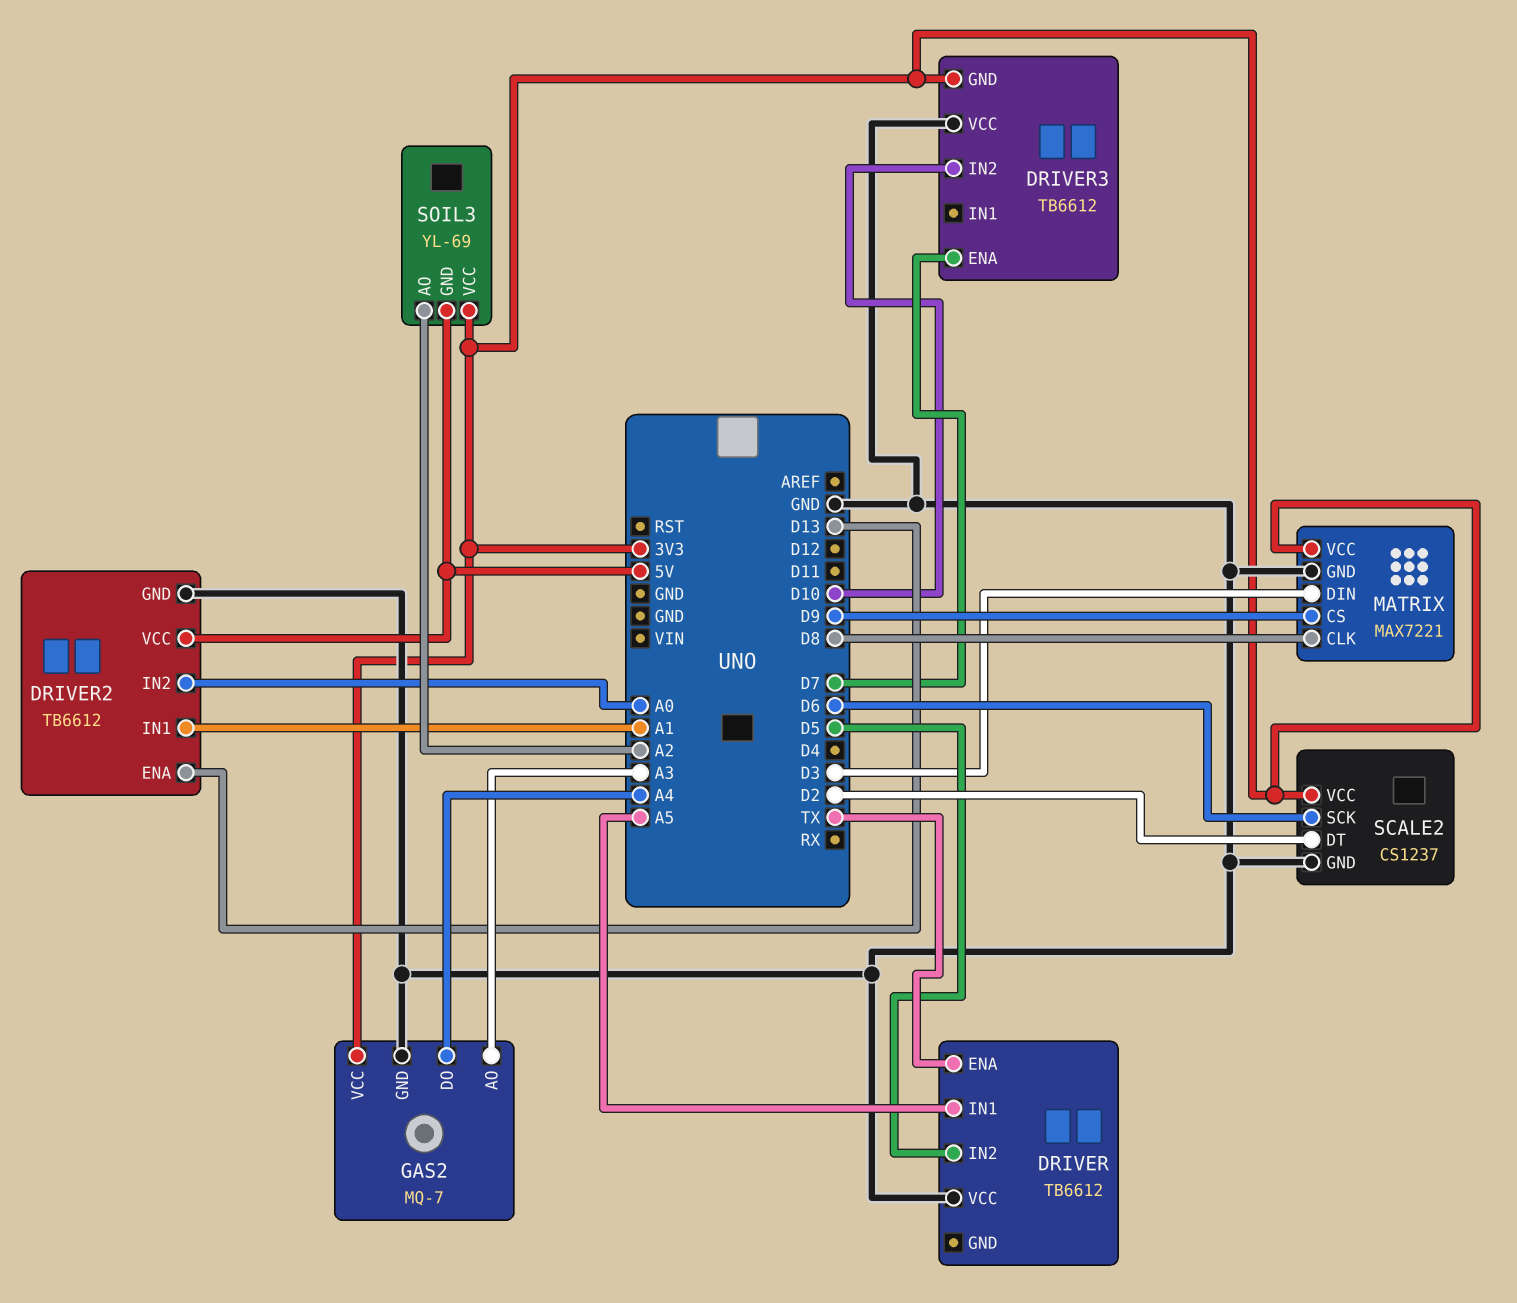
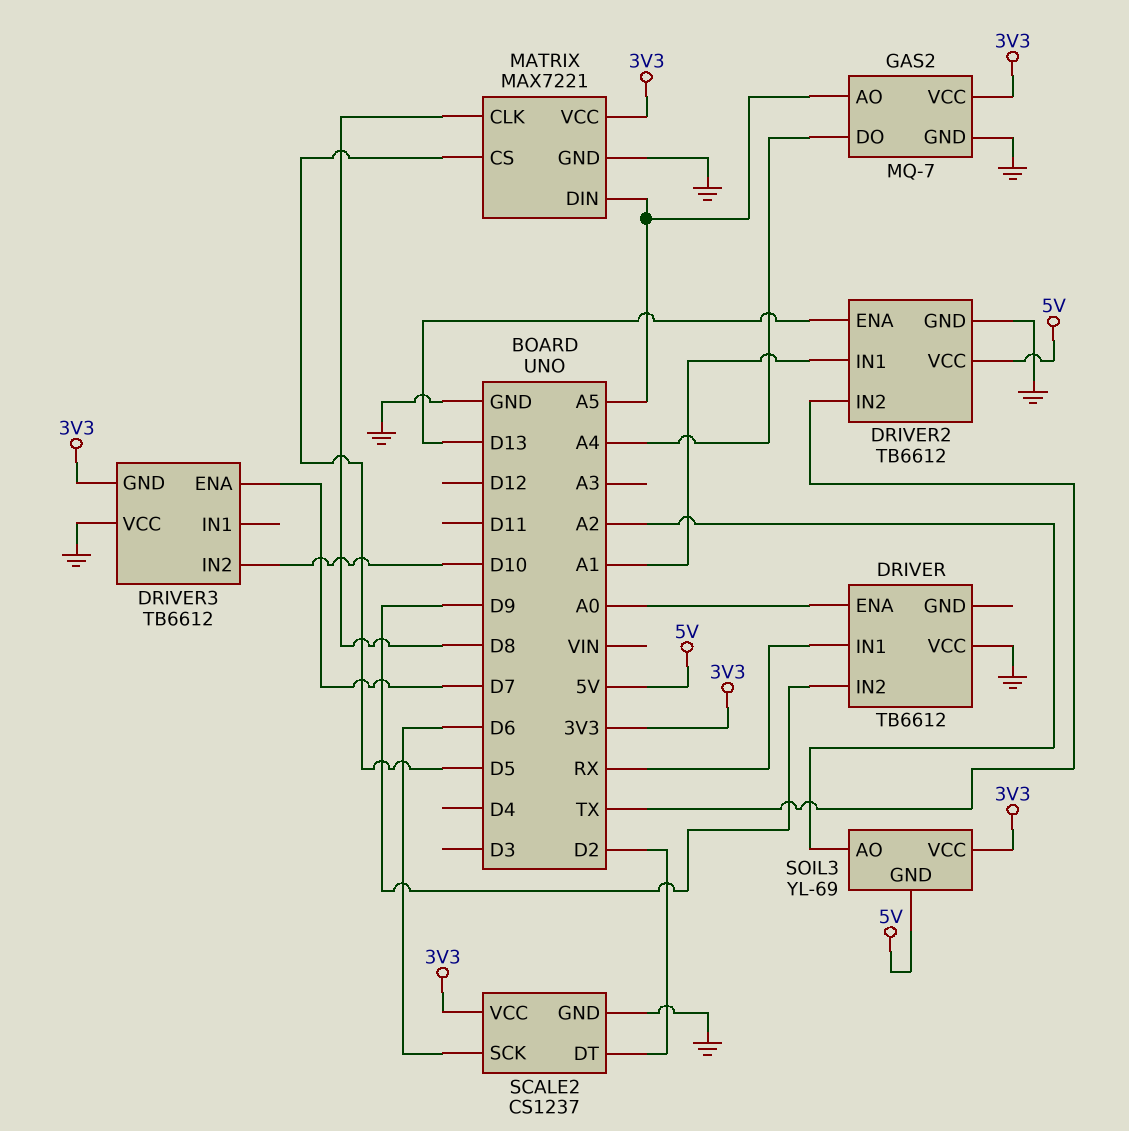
DRIVER pin ENA: TX -> A0
DRIVER pin IN1: A5 -> RX
DRIVER pin IN2: D5 -> D9
DRIVER2 pin IN2: A0 -> TX
GAS2 pin AO: A3 -> A5
MATRIX pin CS: D9 -> D5
MATRIX pin DIN: D3 -> A5

